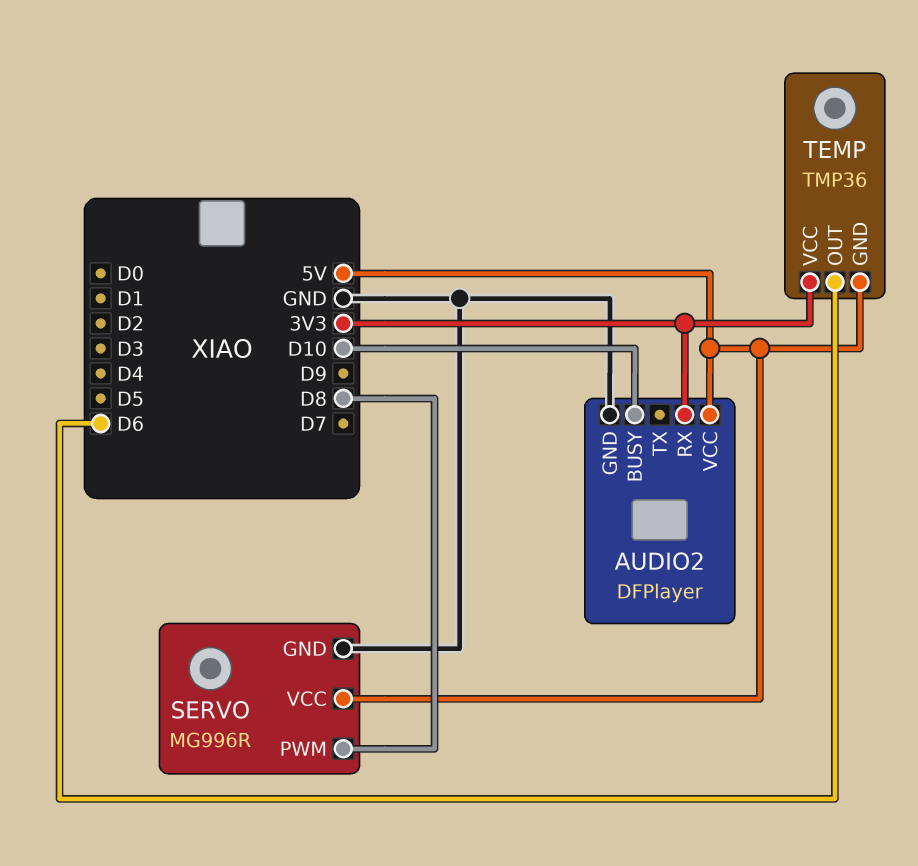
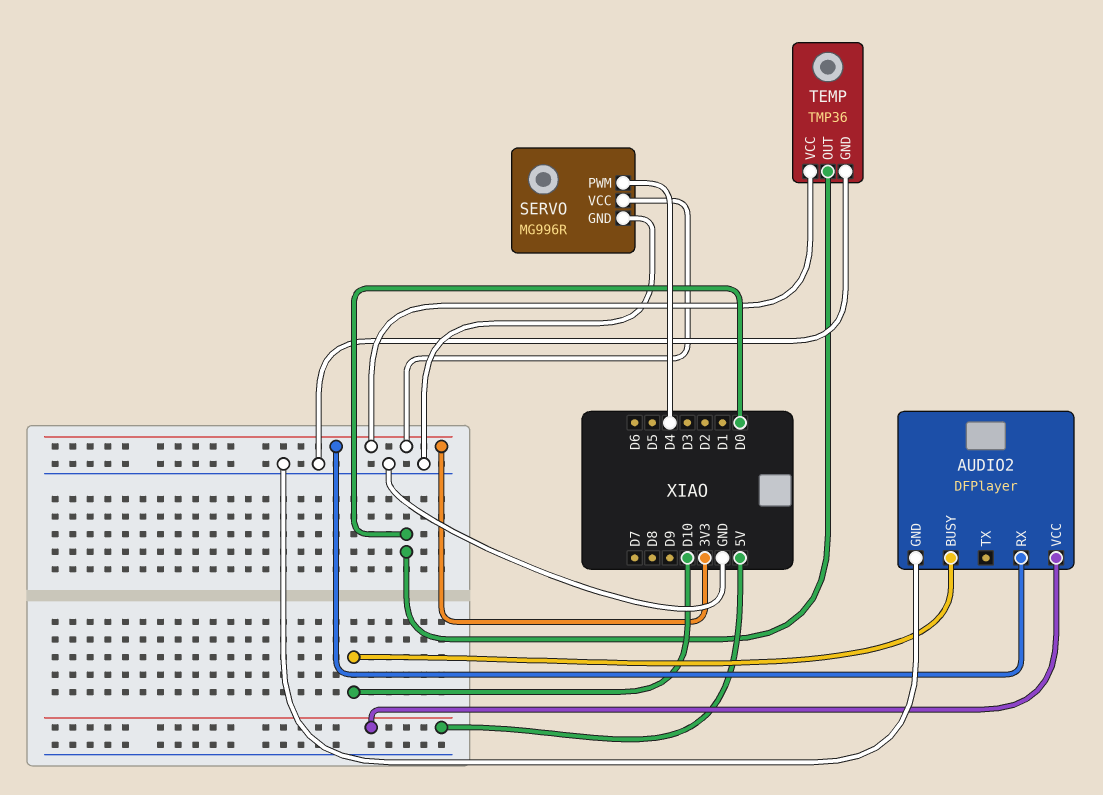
SERVO pin PWM: D8 -> D4
SERVO pin VCC: 5V -> 3V3
TEMP pin GND: 5V -> GND
TEMP pin OUT: D6 -> D0

